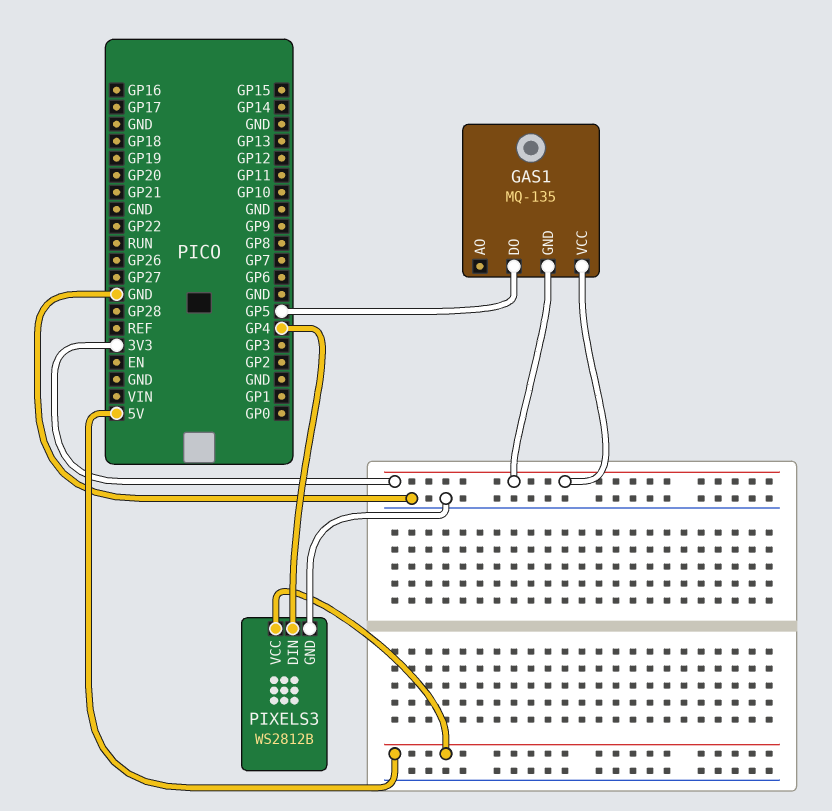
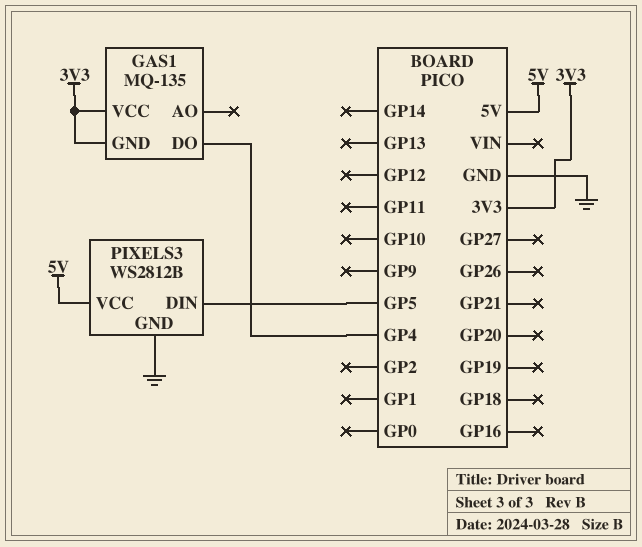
GAS1 pin DO: GP5 -> GP4
PIXELS3 pin DIN: GP4 -> GP5

